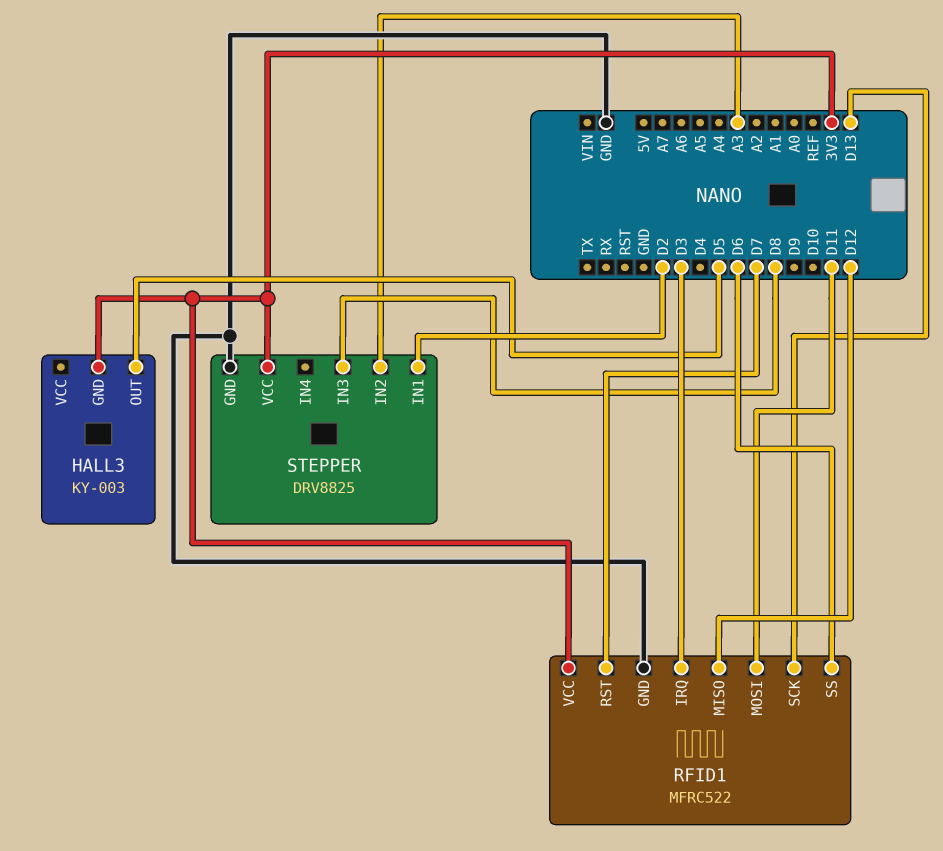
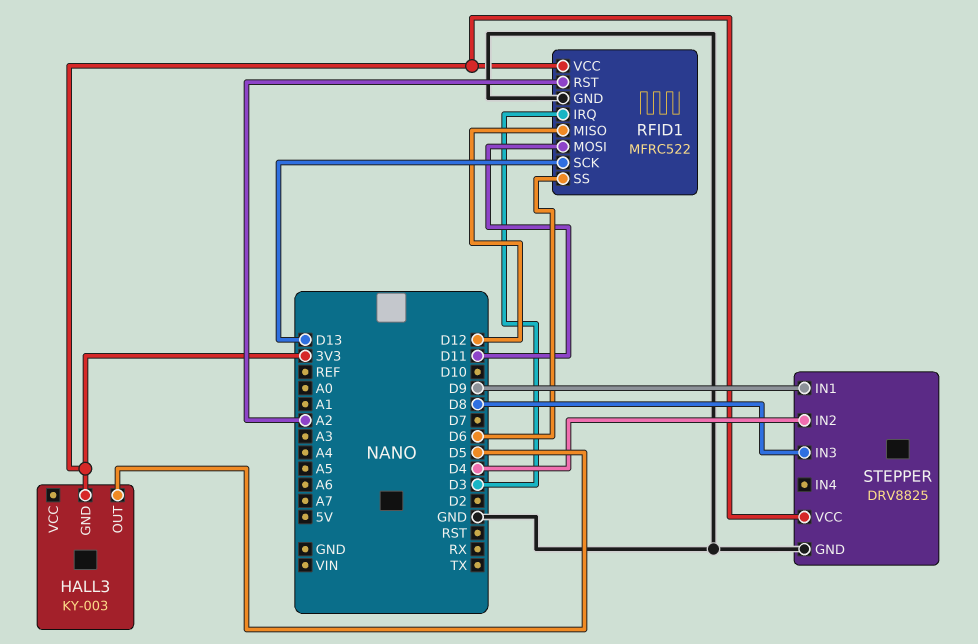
RFID1 pin RST: D7 -> A2
STEPPER pin IN1: D2 -> D9
STEPPER pin IN2: A3 -> D4

